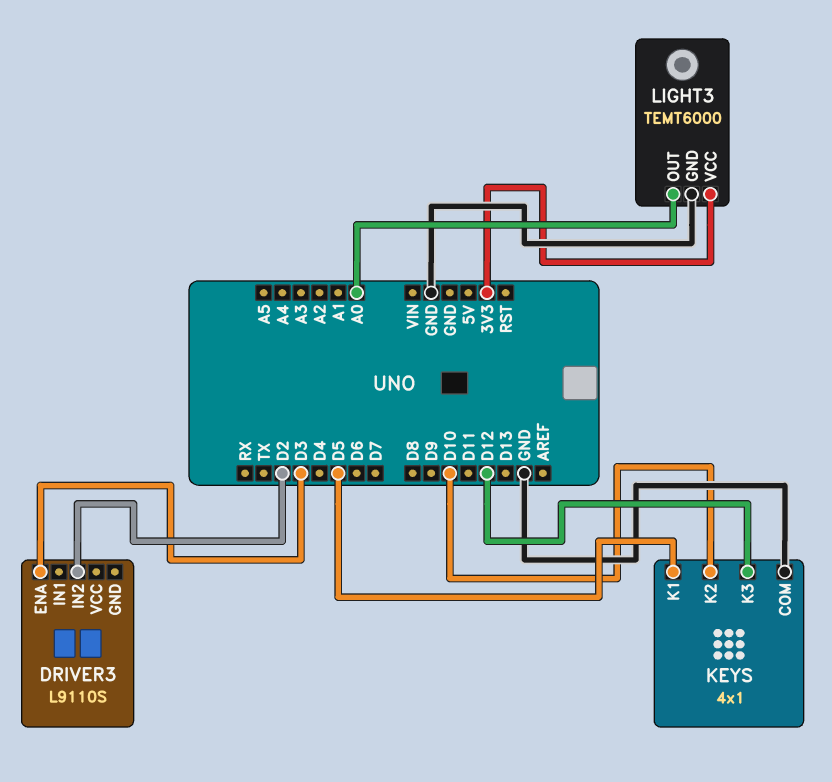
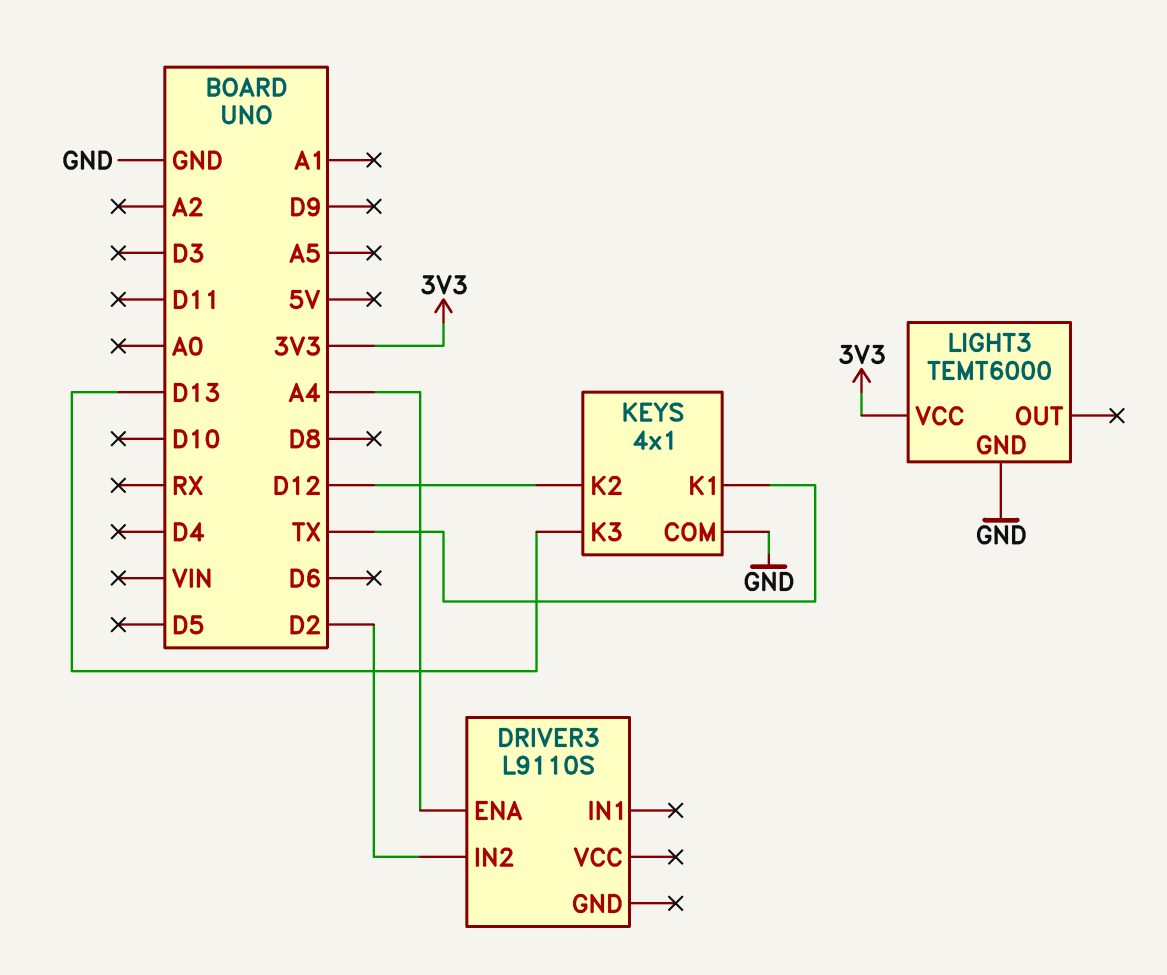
DRIVER3 pin ENA: D3 -> A4
KEYS pin K1: D5 -> TX
KEYS pin K2: D10 -> D12
KEYS pin K3: D12 -> D13
LIGHT3 pin OUT: A0 -> none

